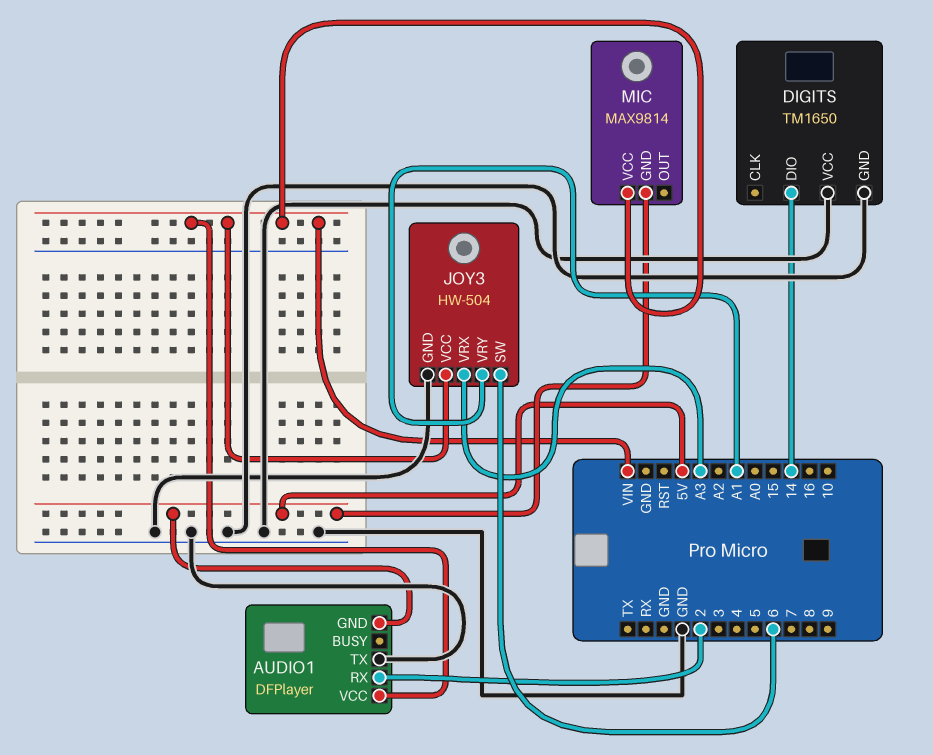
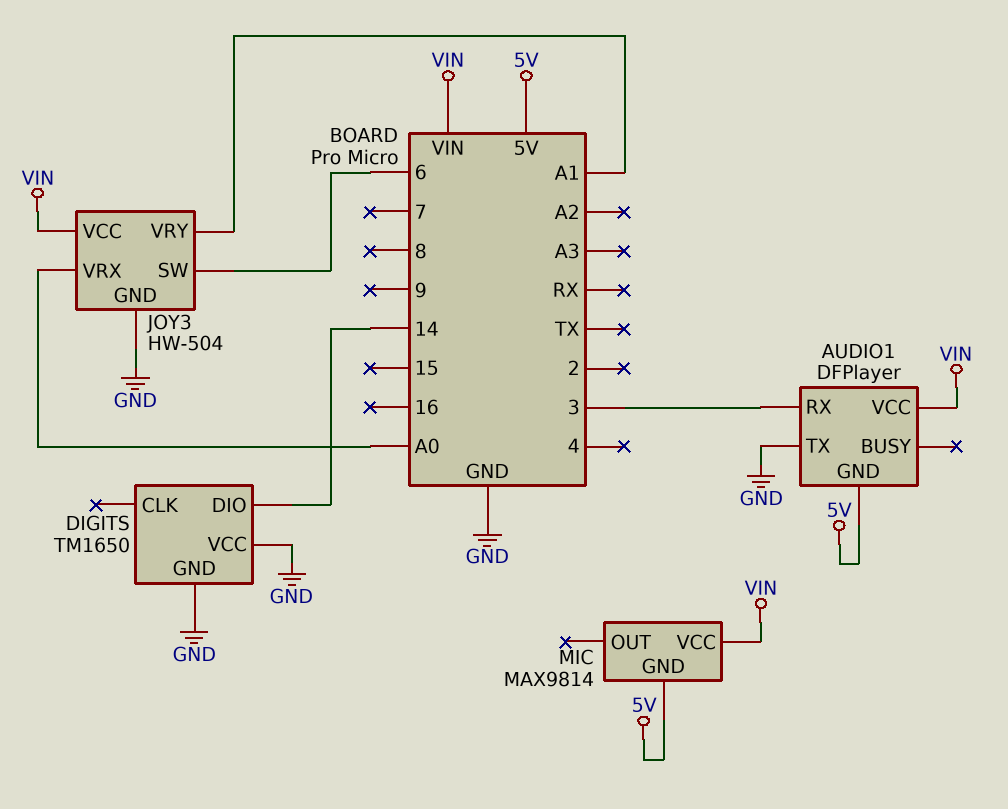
AUDIO1 pin RX: 2 -> 3
JOY3 pin VRX: A3 -> A0

